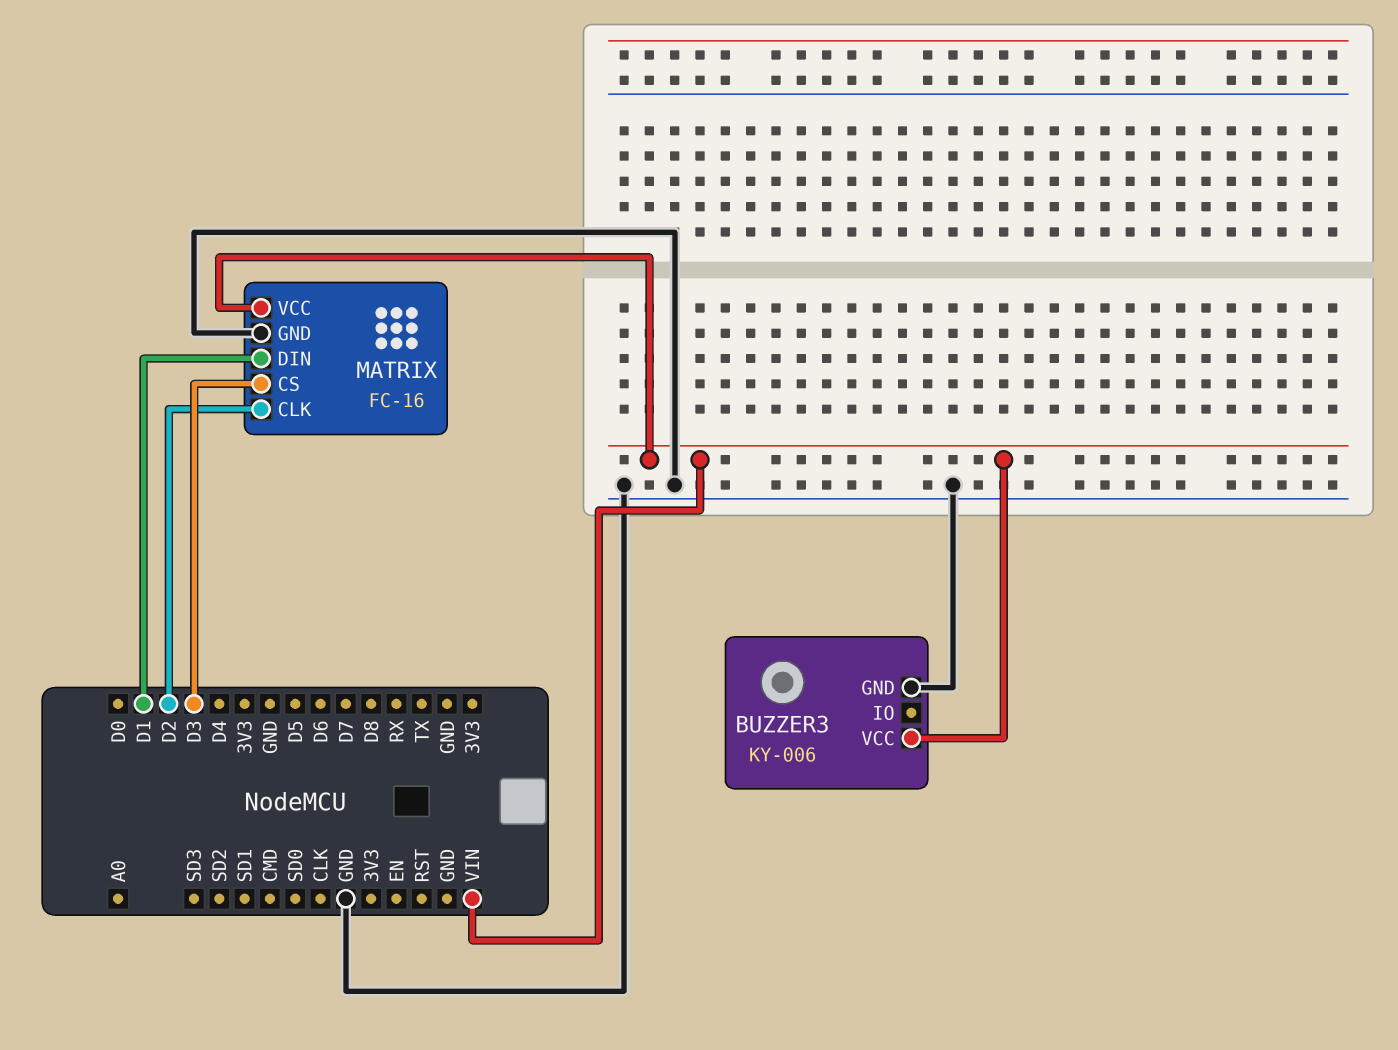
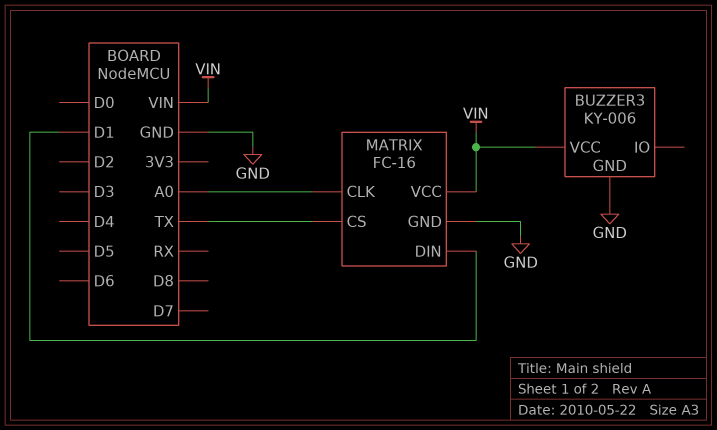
MATRIX pin CLK: D2 -> A0
MATRIX pin CS: D3 -> TX

